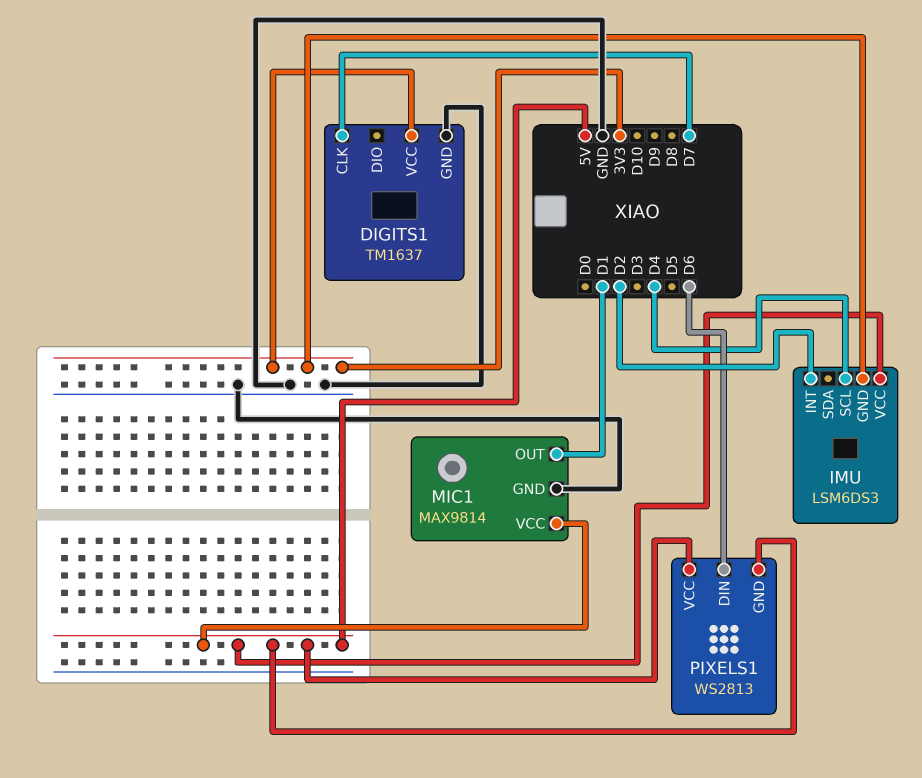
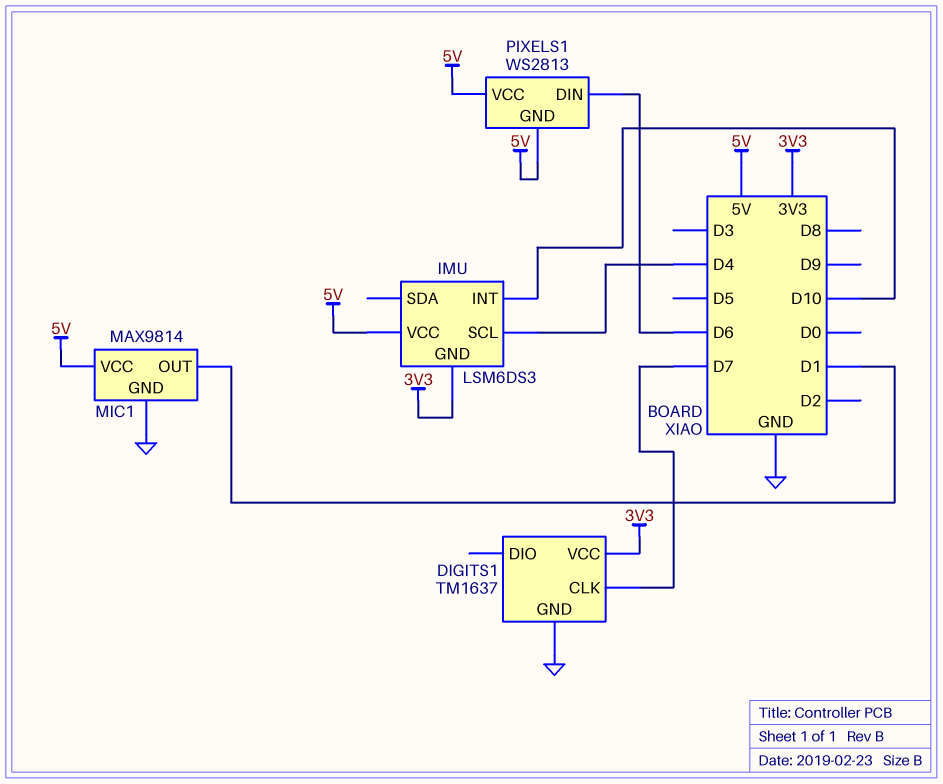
IMU pin INT: D2 -> D10

